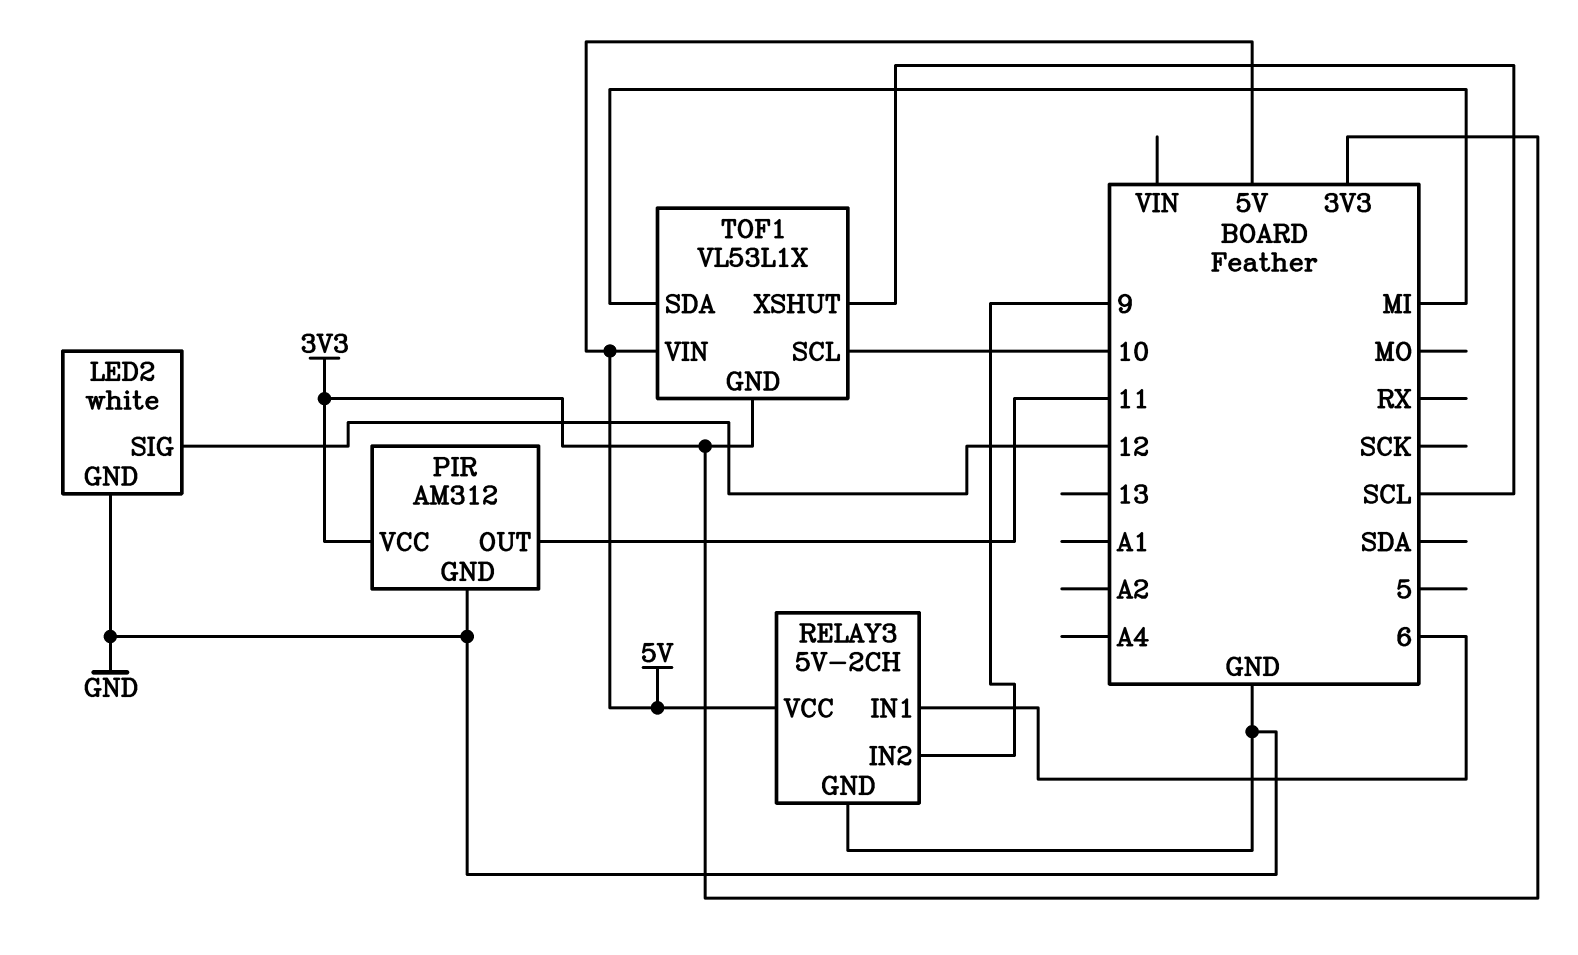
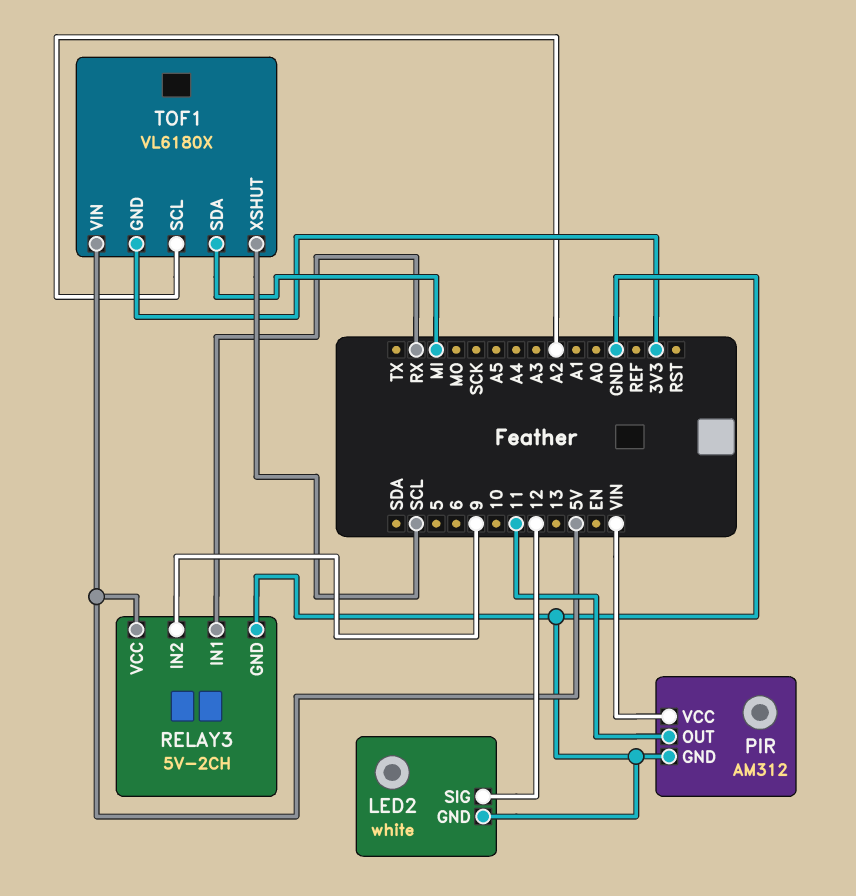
PIR pin VCC: 3V3 -> VIN
RELAY3 pin IN1: 6 -> RX
TOF1: VL53L1X -> VL6180X
TOF1 pin SCL: 10 -> A2

